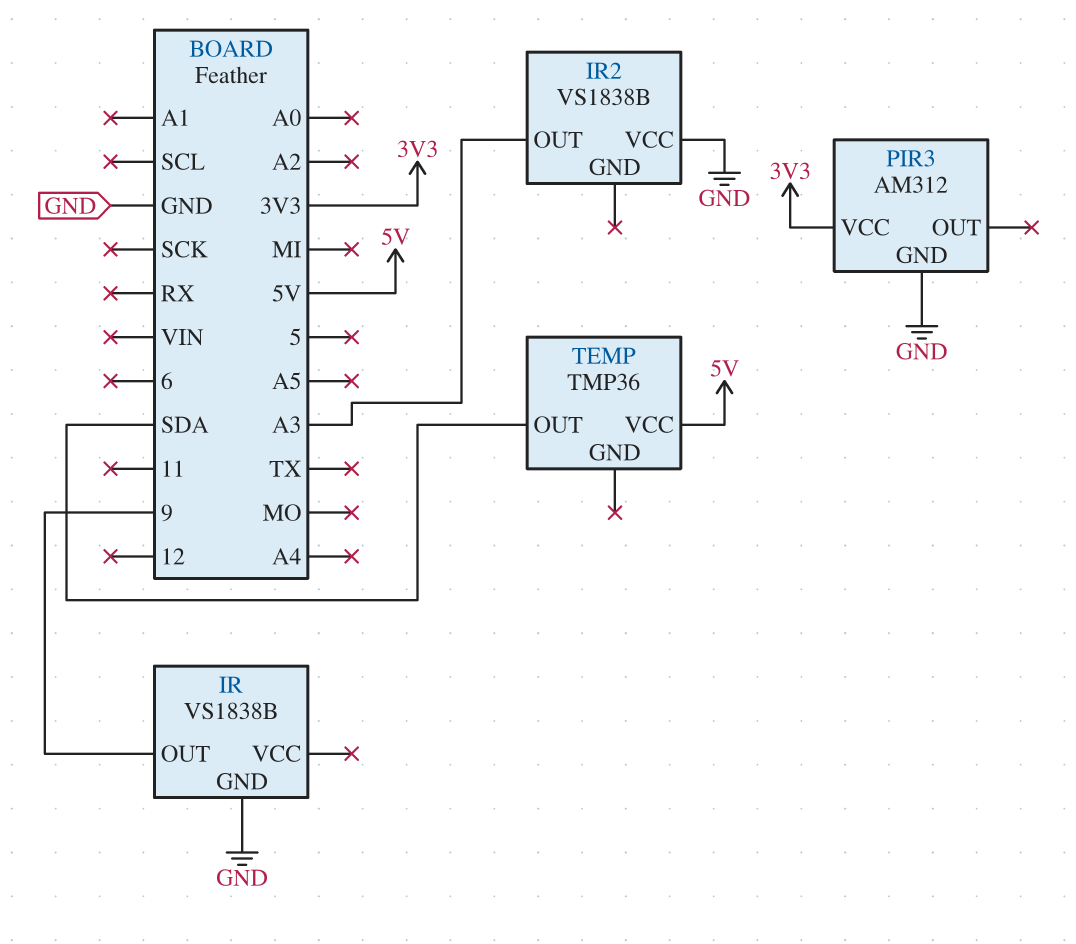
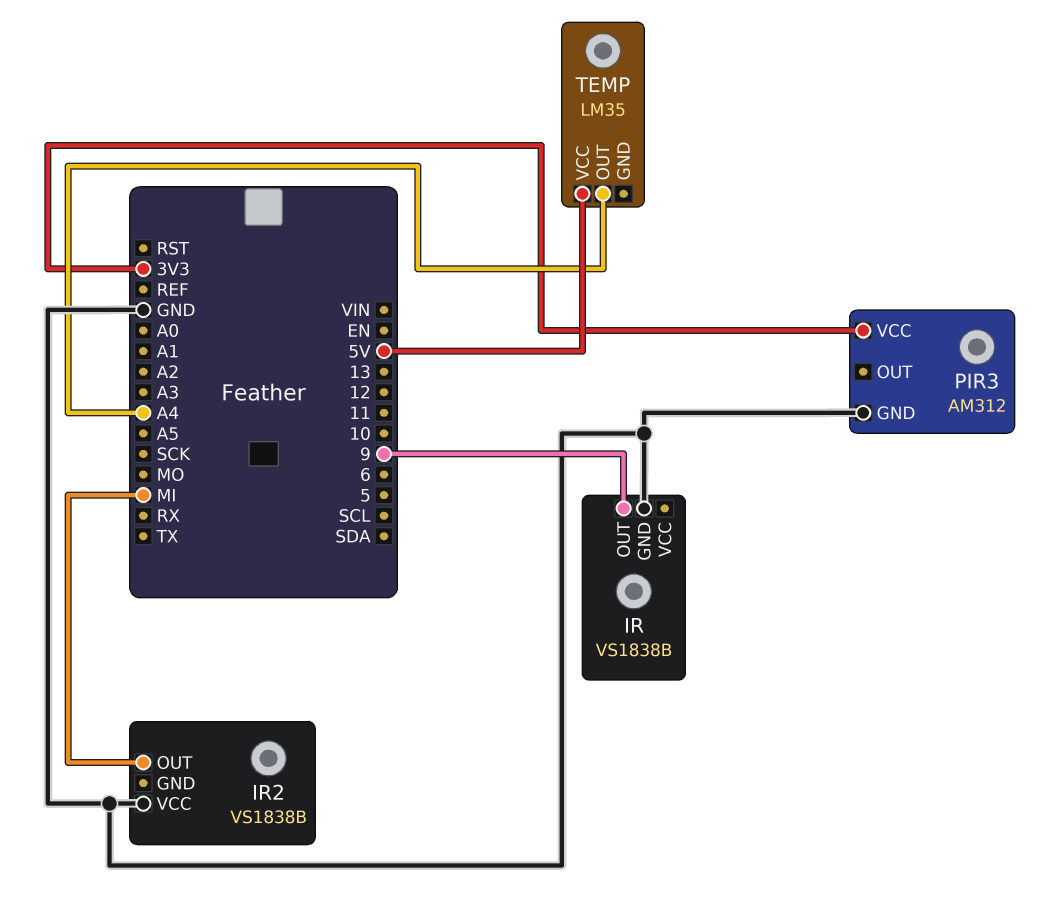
IR2 pin OUT: A3 -> MI
TEMP: TMP36 -> LM35
TEMP pin OUT: SDA -> A4

